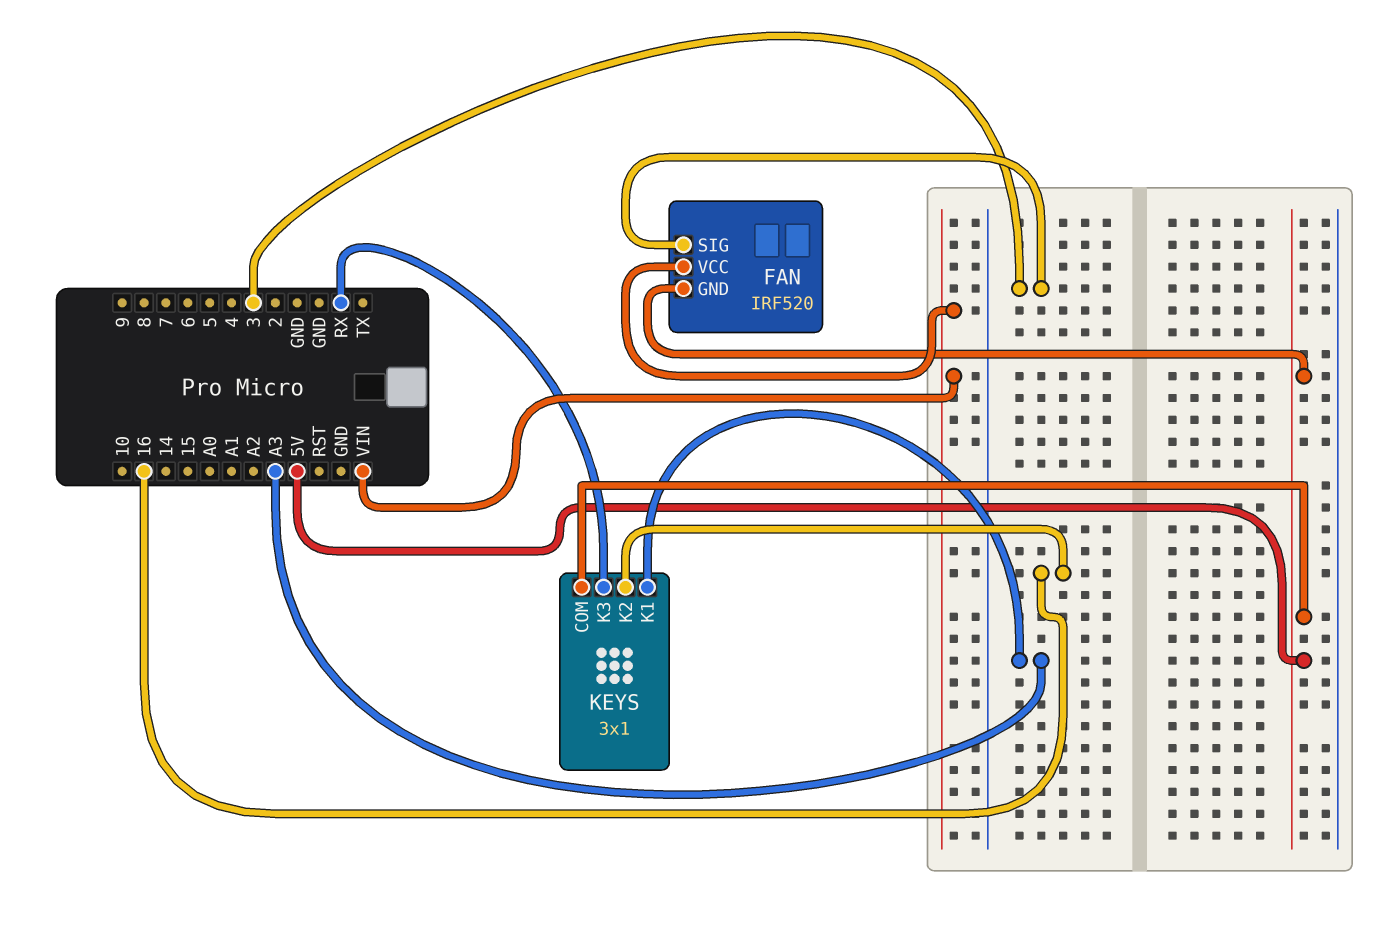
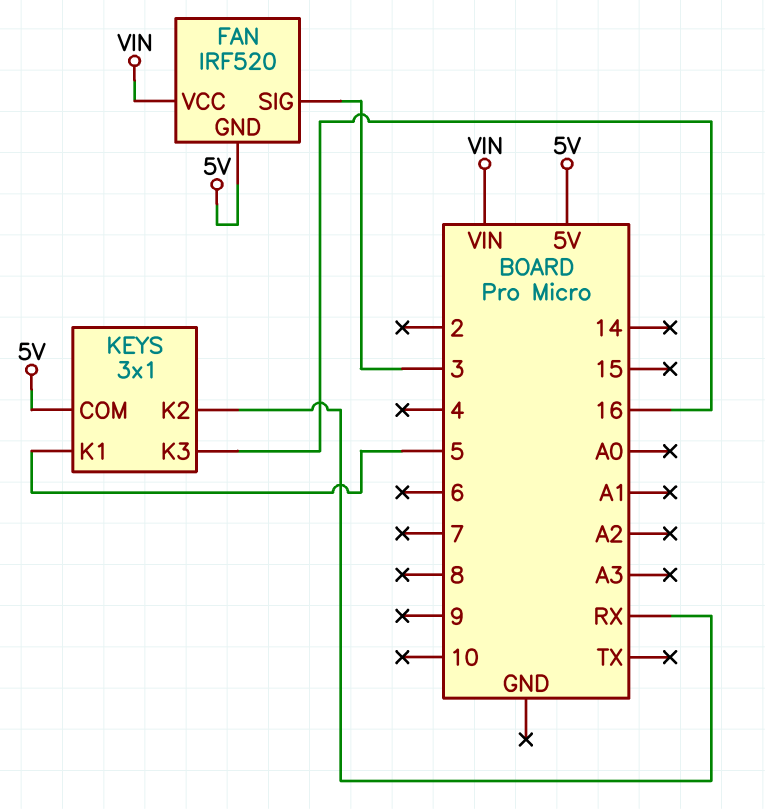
KEYS pin K1: A3 -> 5
KEYS pin K2: 16 -> RX
KEYS pin K3: RX -> 16

